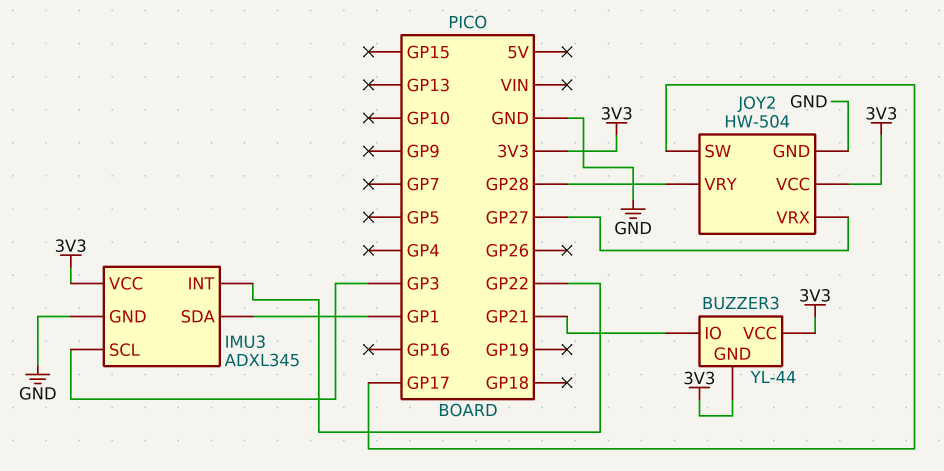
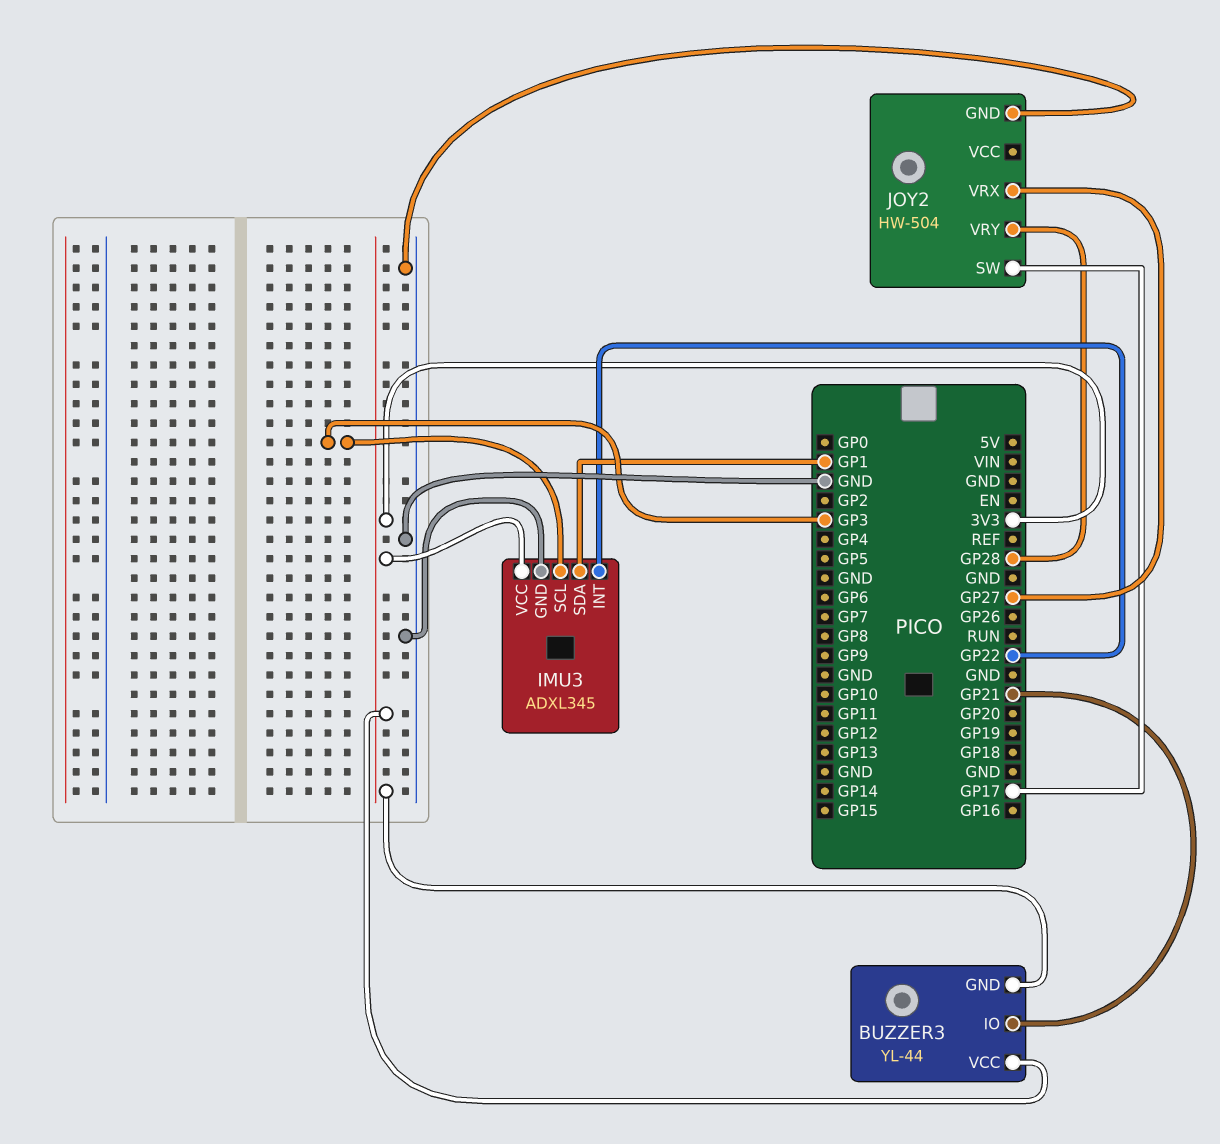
JOY2 pin VCC: 3V3 -> none

